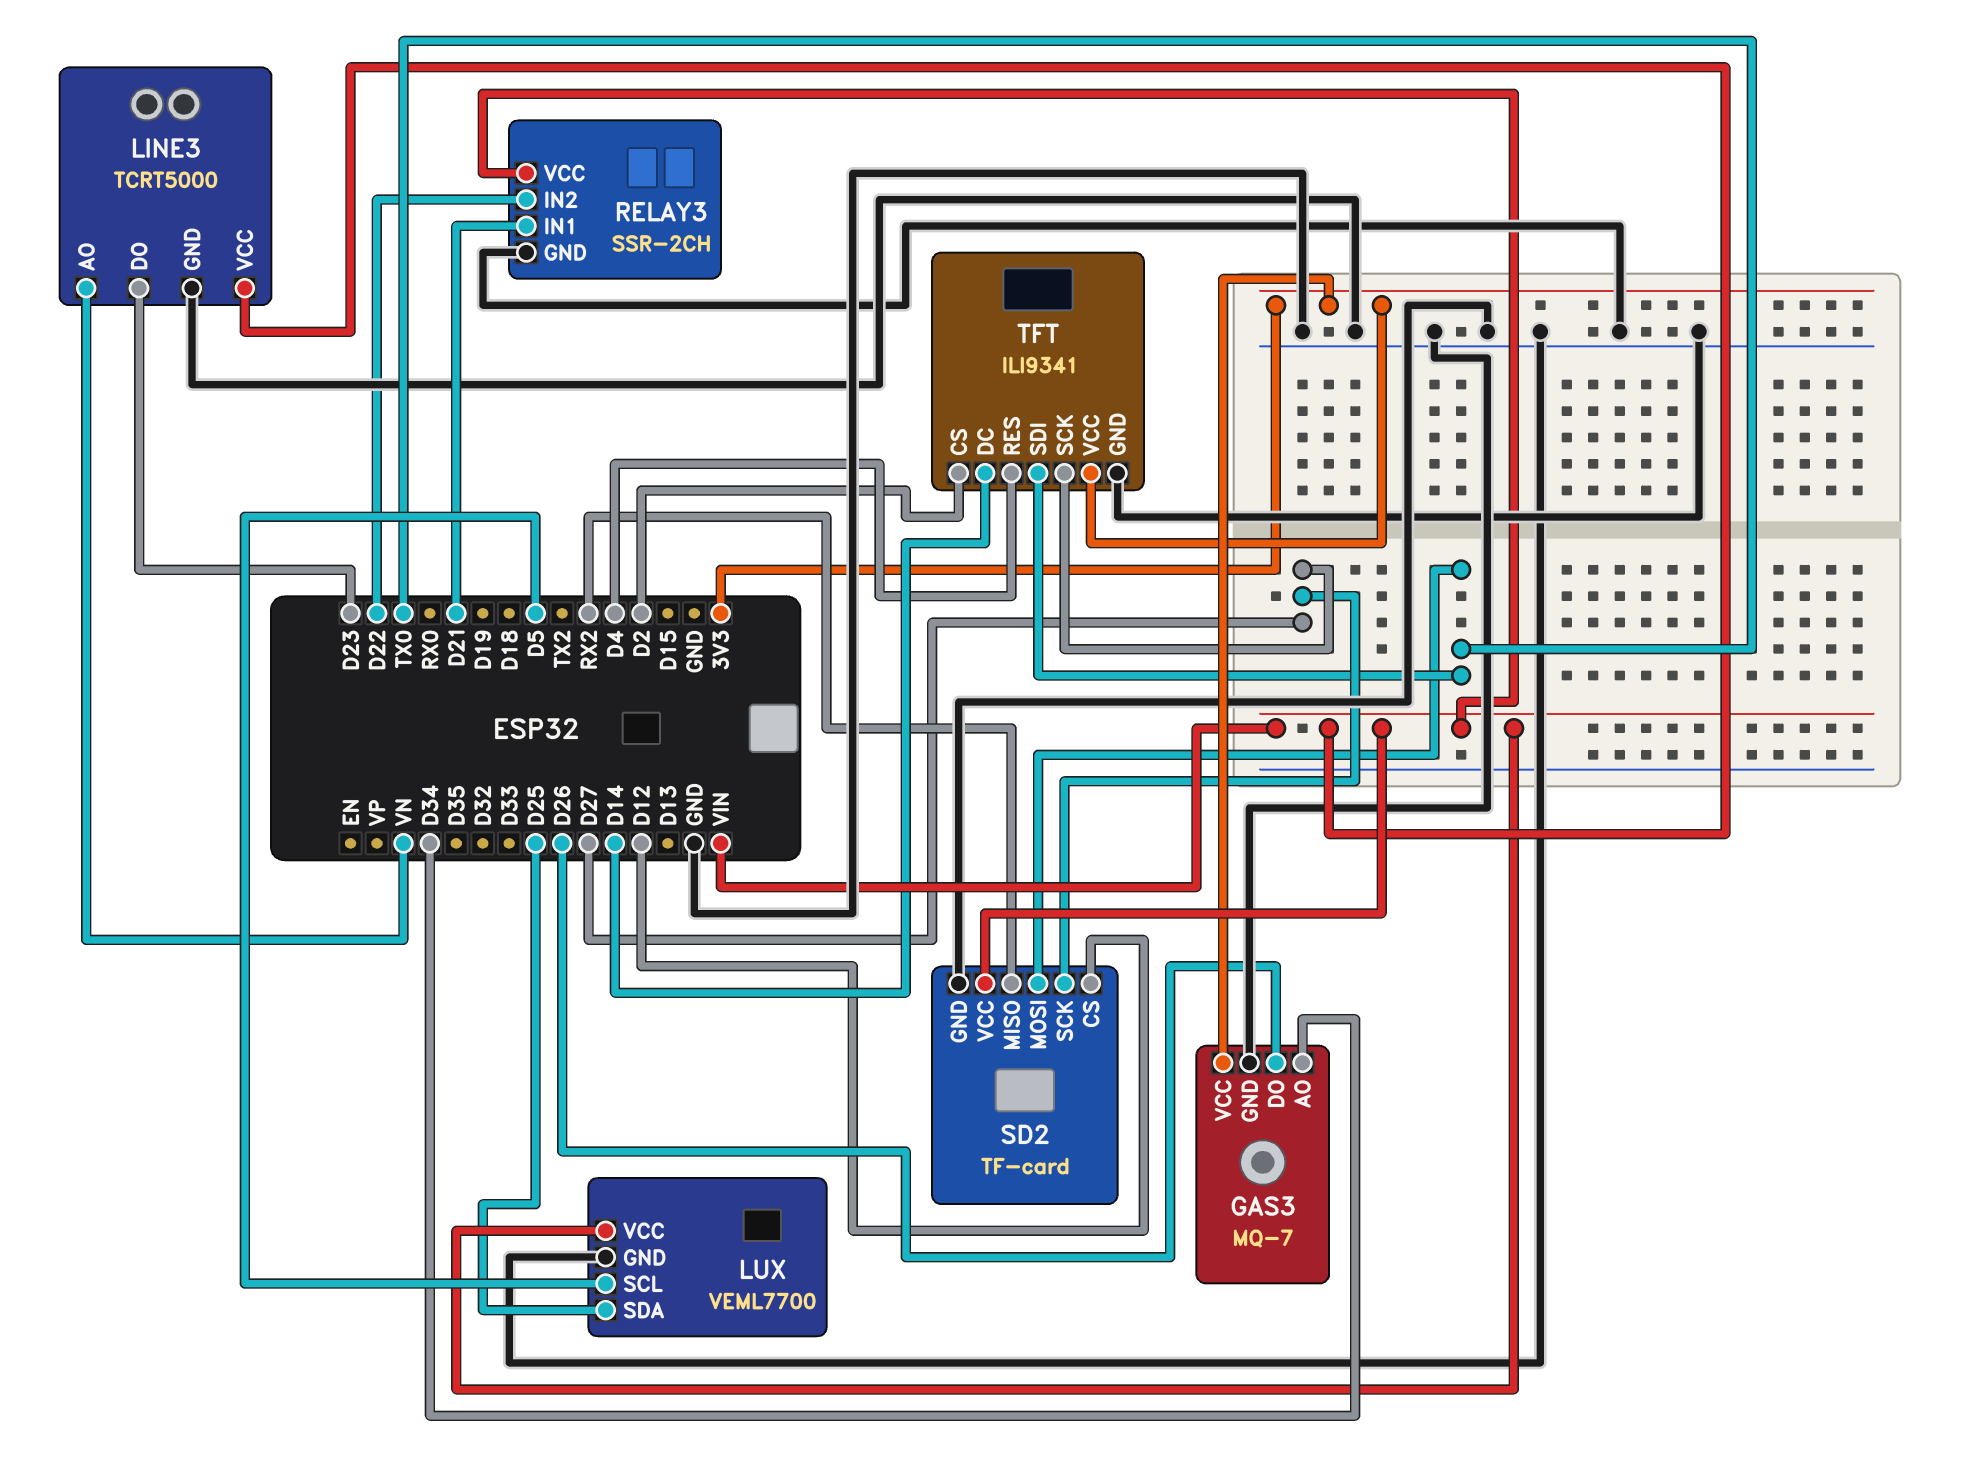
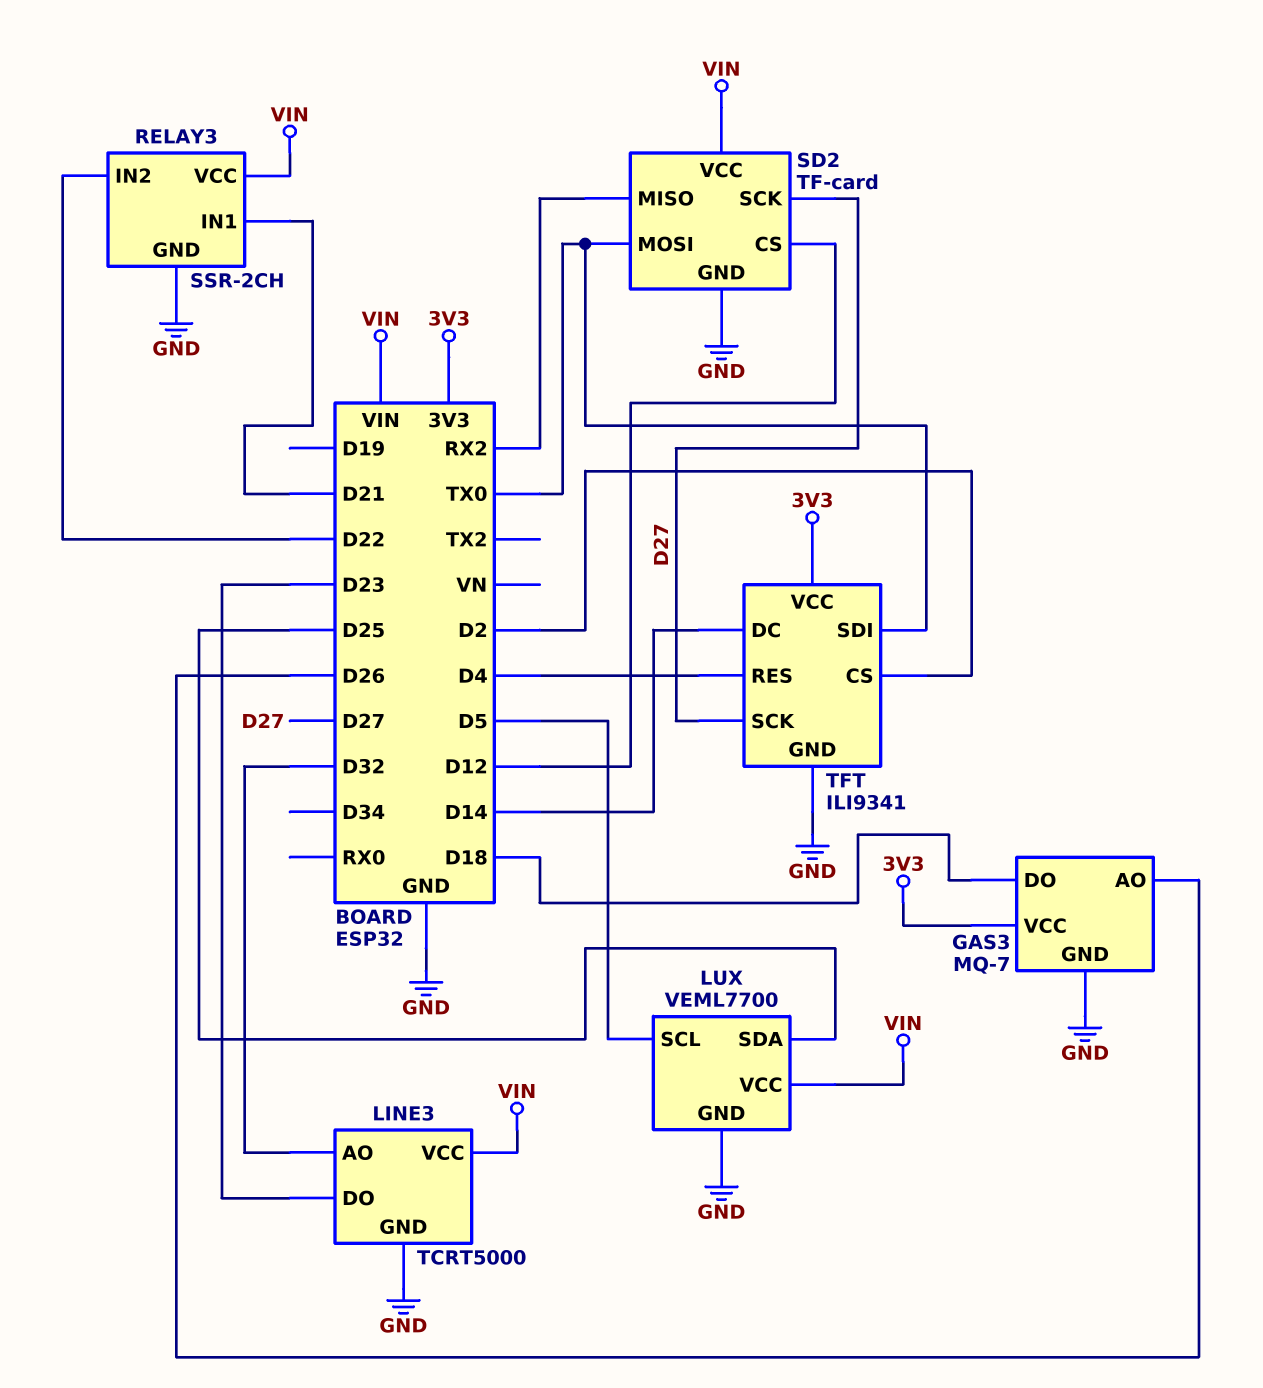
GAS3 pin AO: D34 -> D26
GAS3 pin DO: D26 -> D18
LINE3 pin AO: VN -> D32

